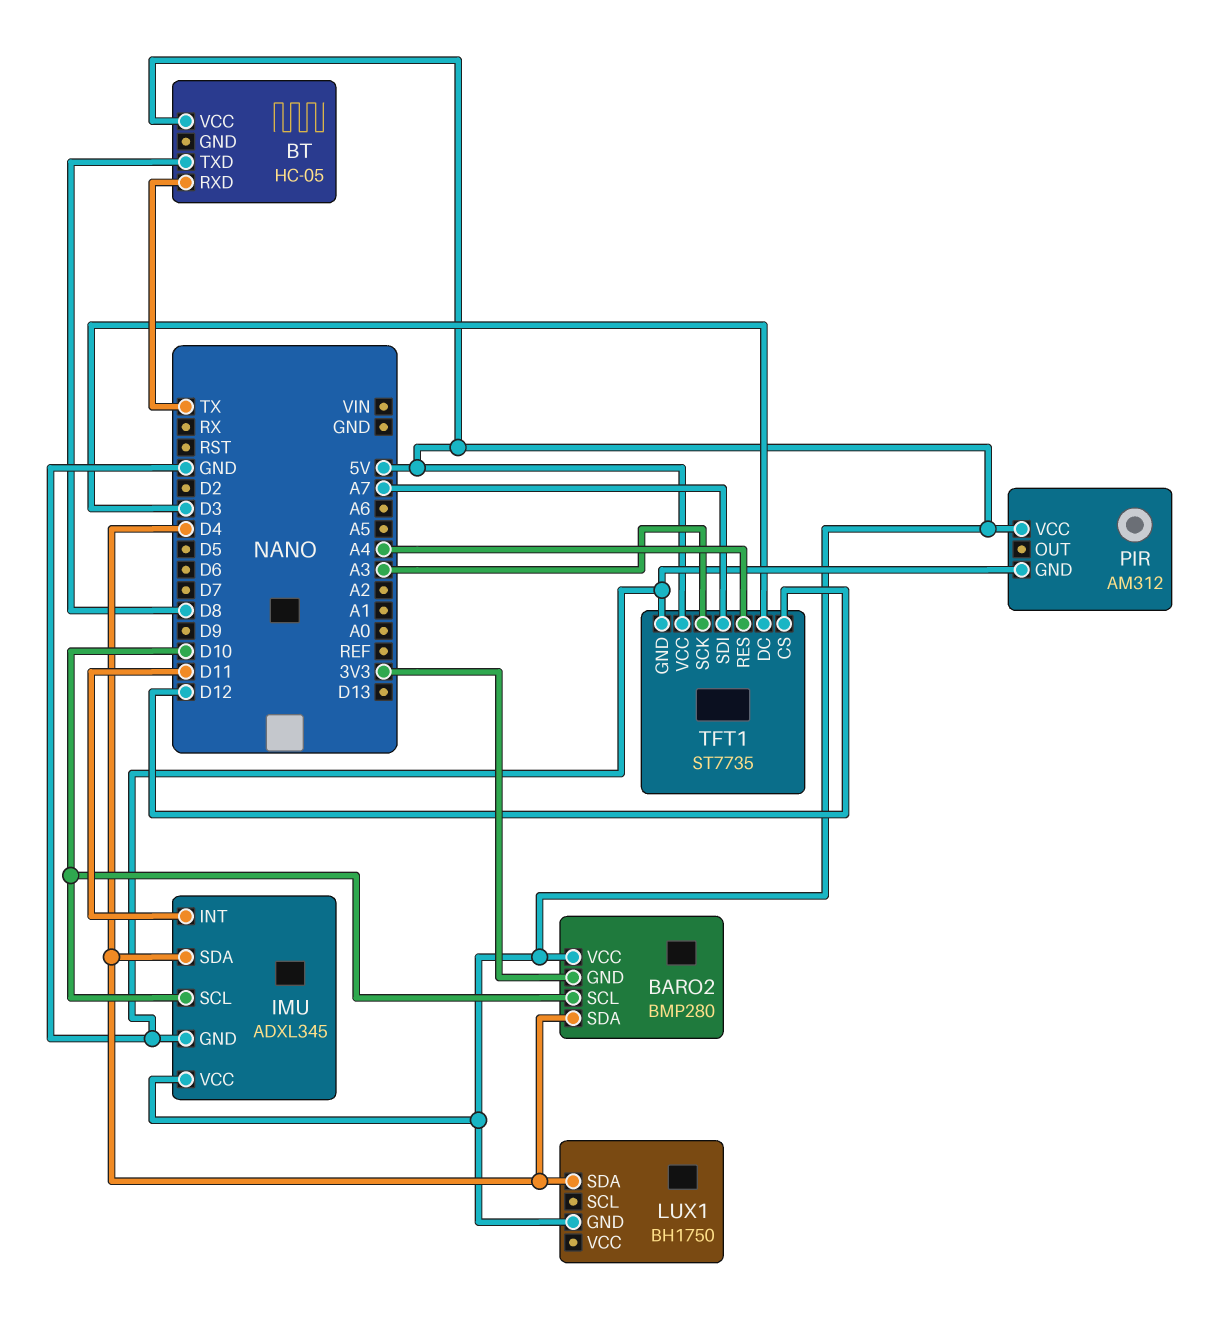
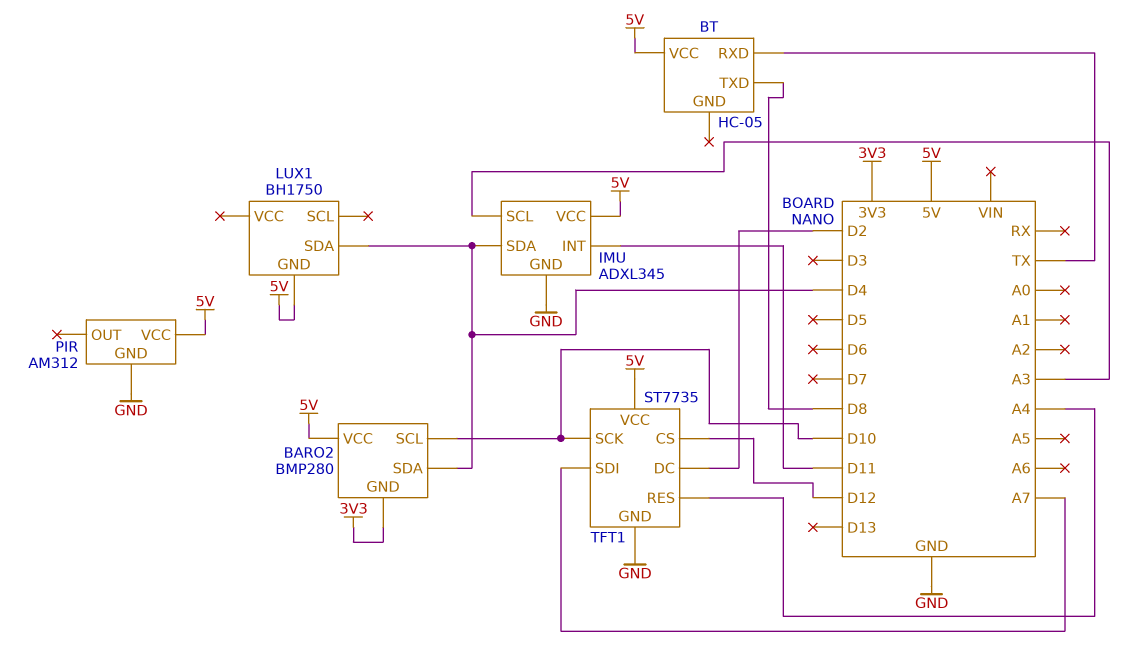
IMU pin SCL: D10 -> A3
TFT1 pin DC: D3 -> D2
TFT1 pin SCK: A3 -> D10

